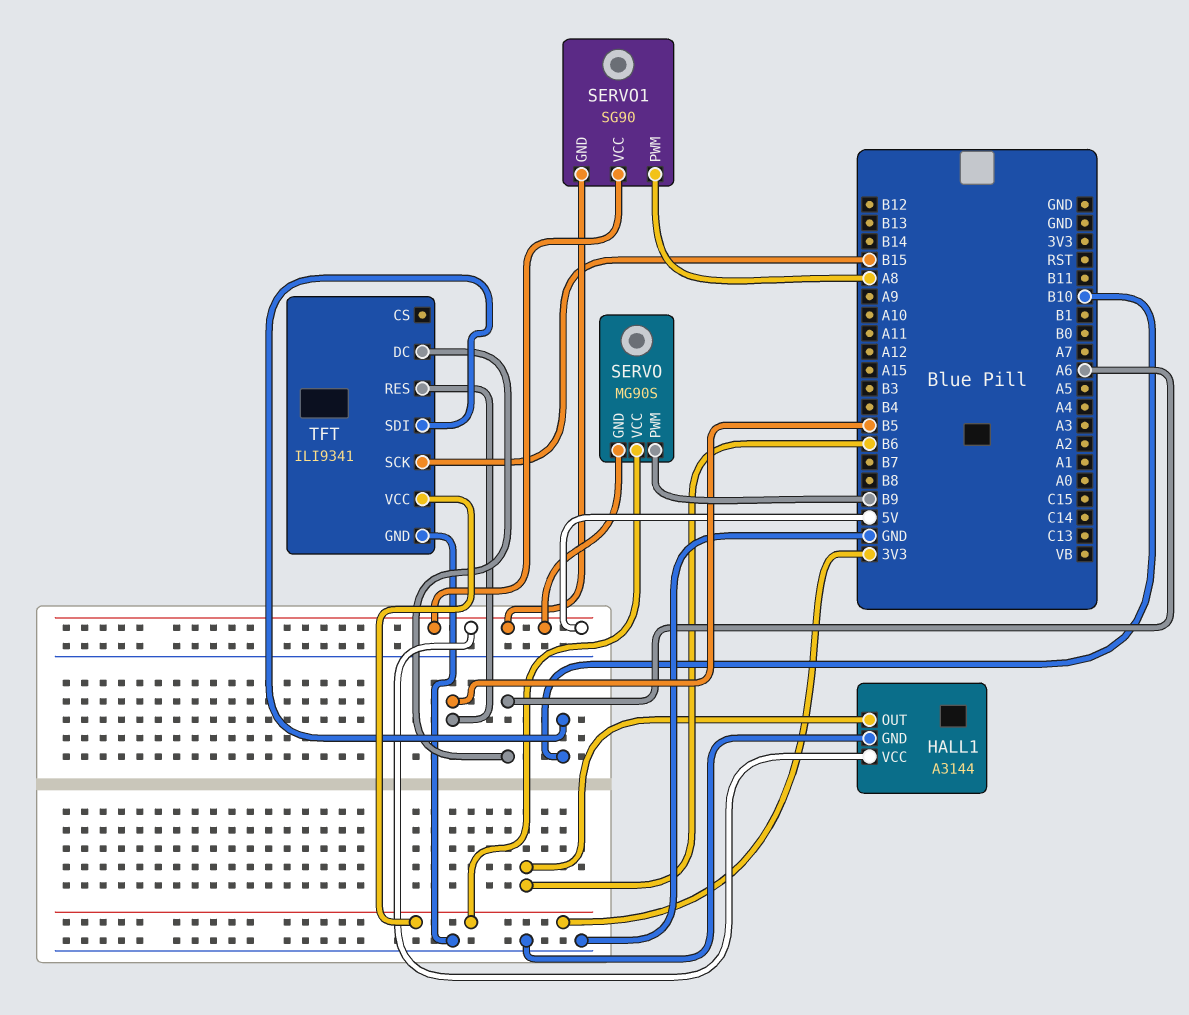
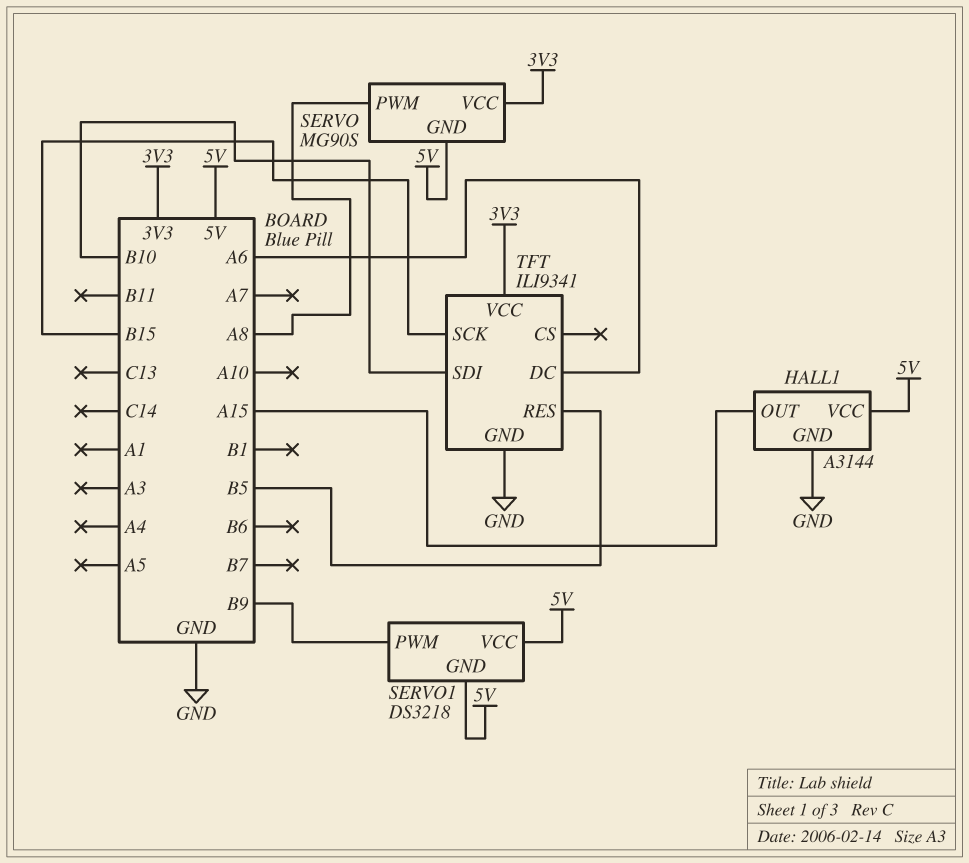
HALL1 pin OUT: B6 -> A15
SERVO pin PWM: B9 -> A8
SERVO1: SG90 -> DS3218
SERVO1 pin PWM: A8 -> B9

